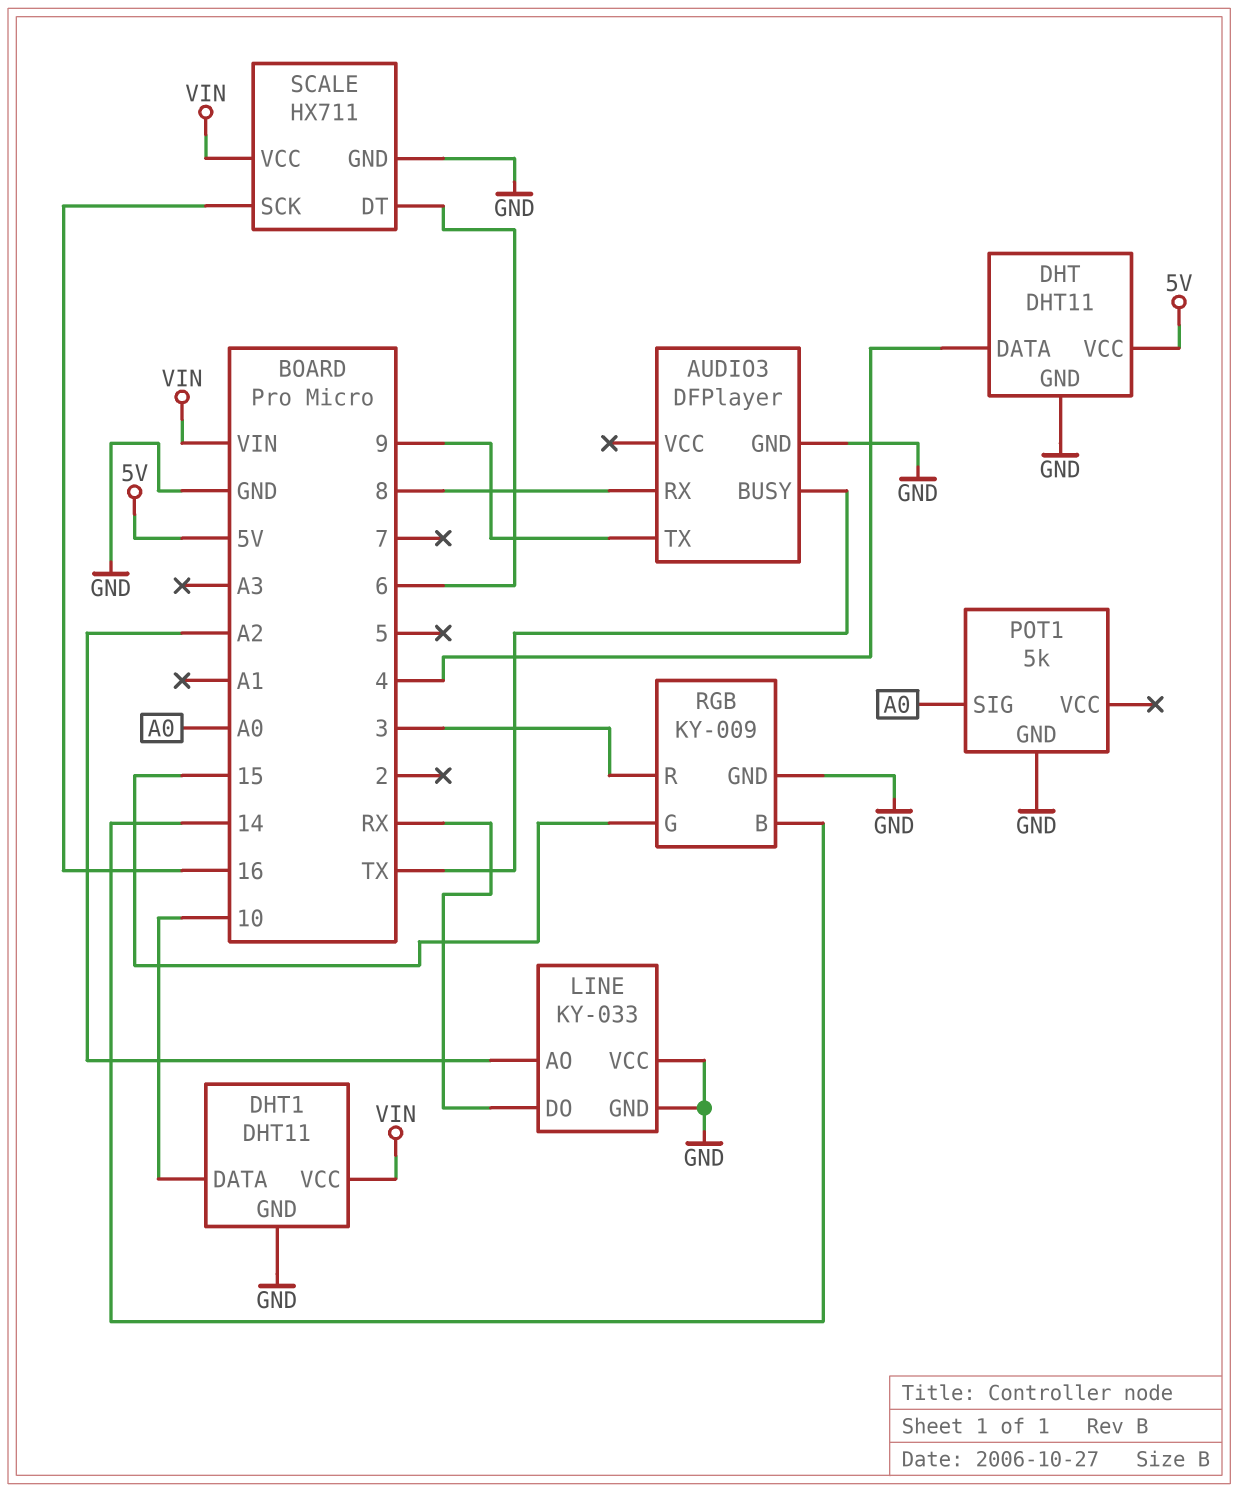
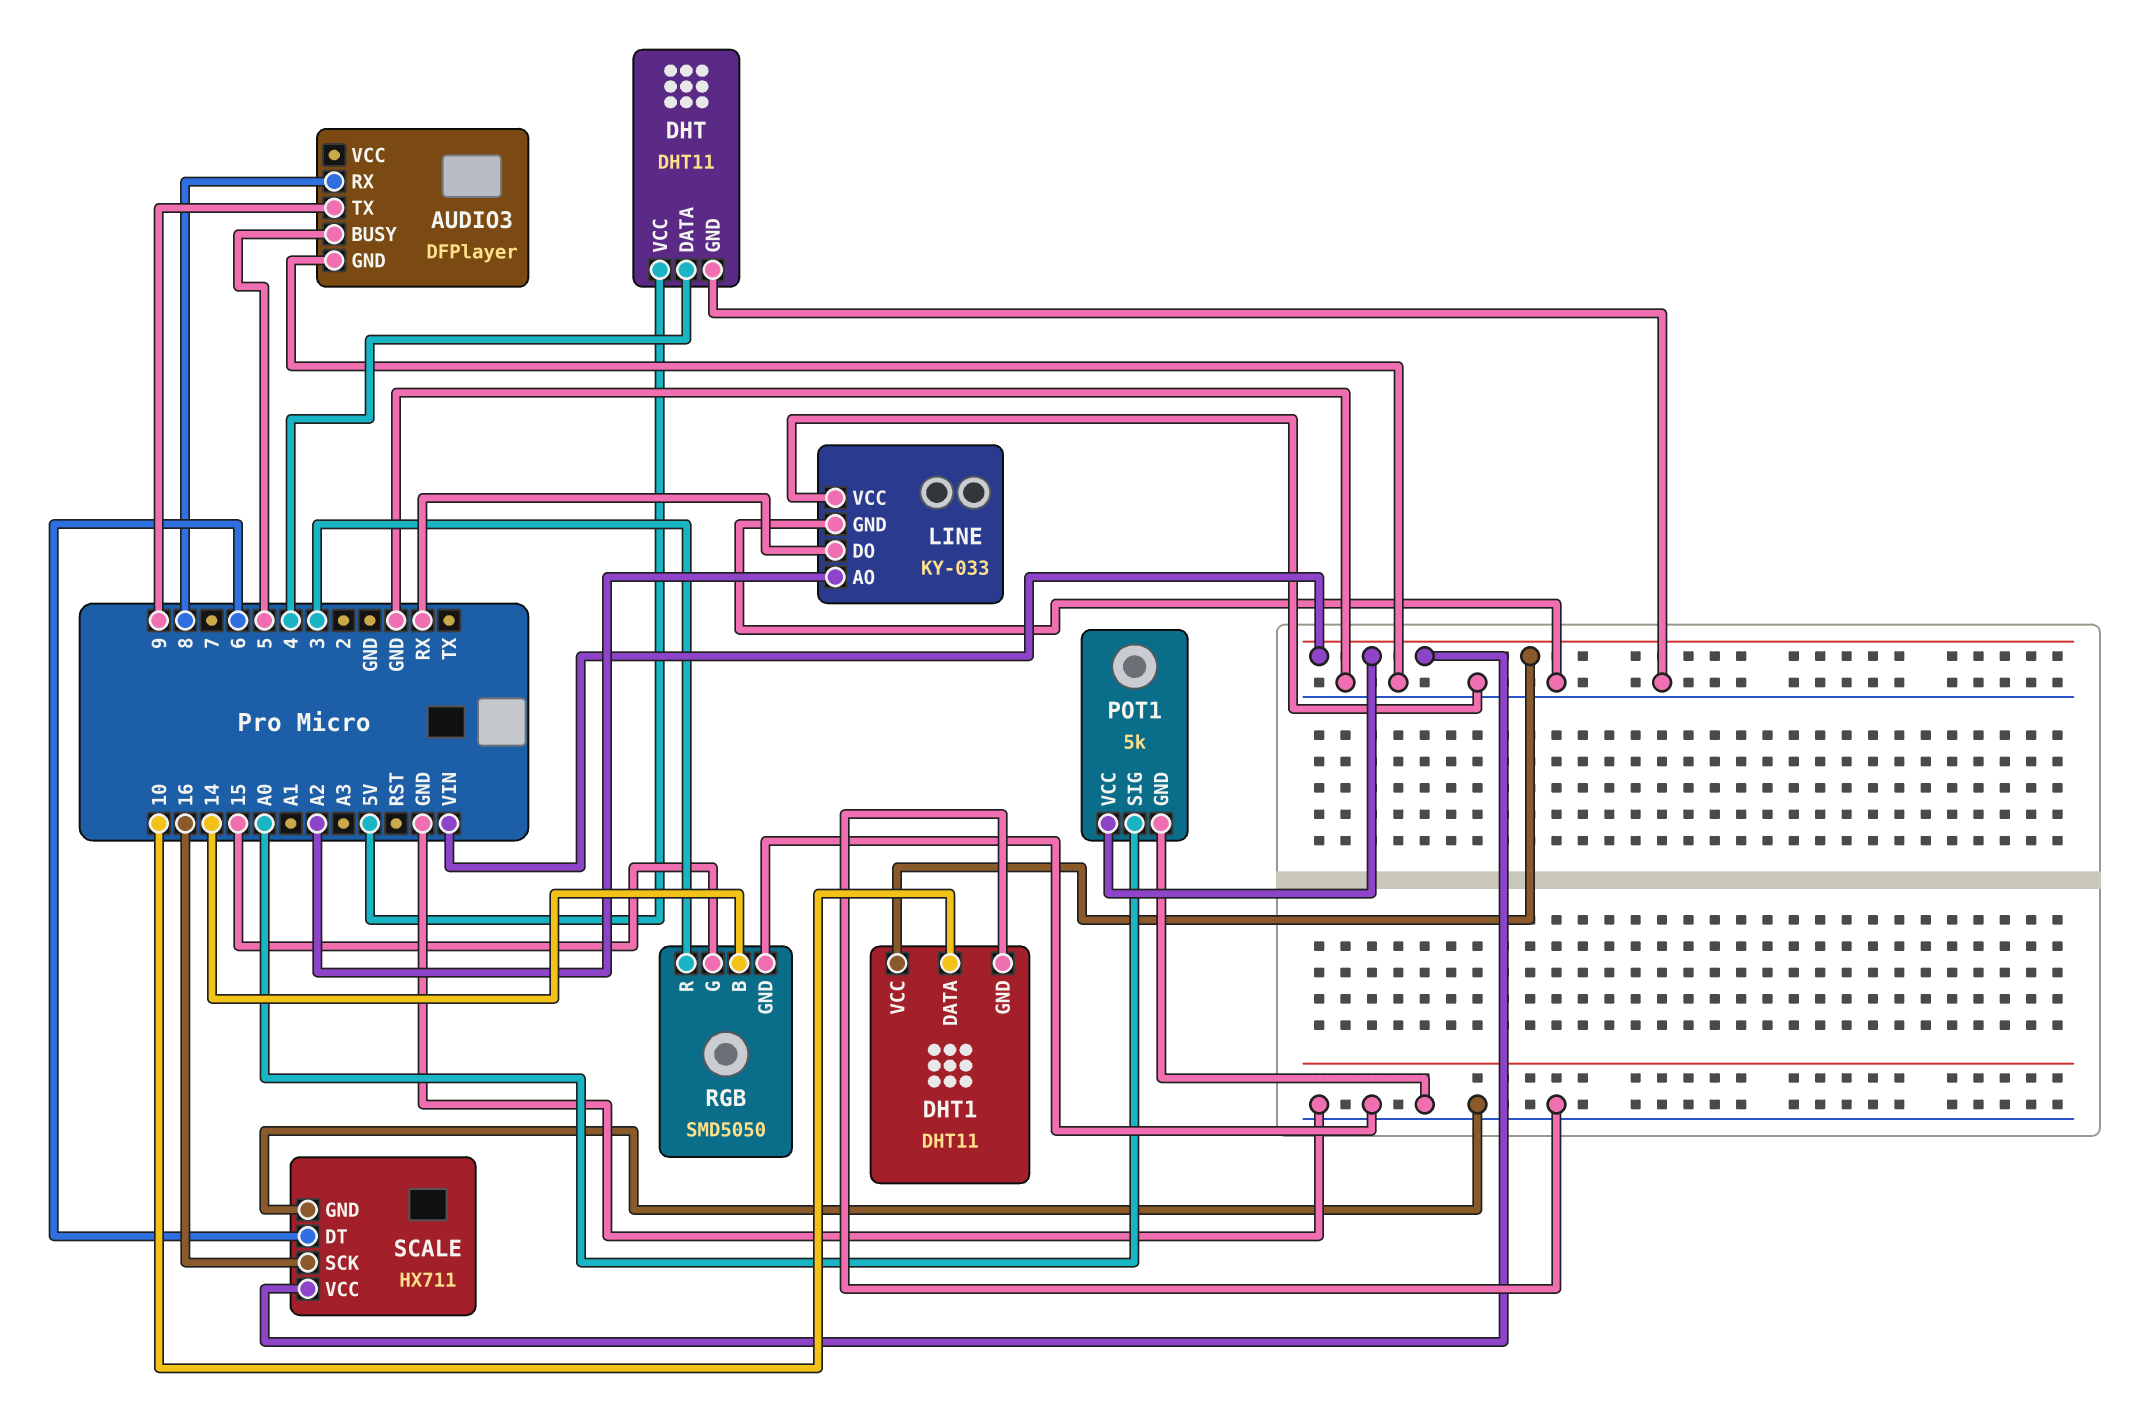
AUDIO3 pin BUSY: TX -> 5
POT1 pin VCC: none -> VIN
RGB: KY-009 -> SMD5050

